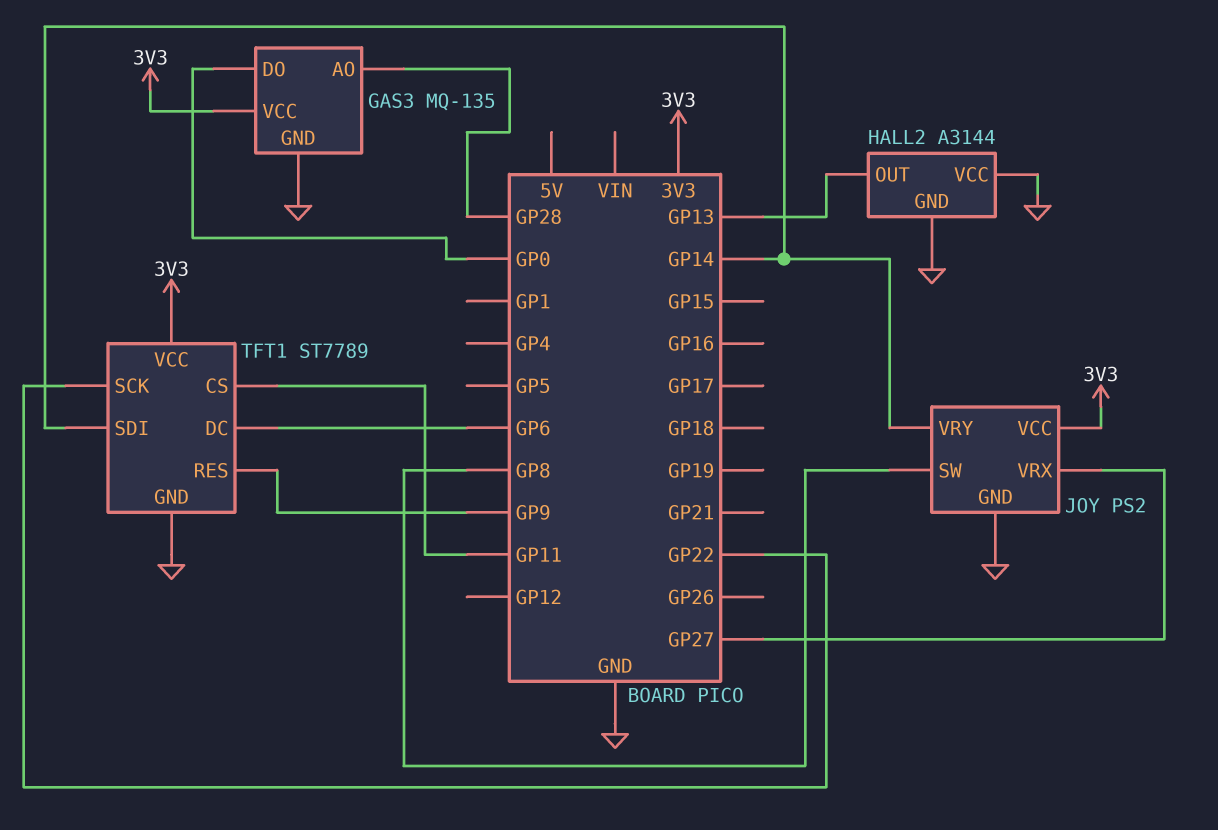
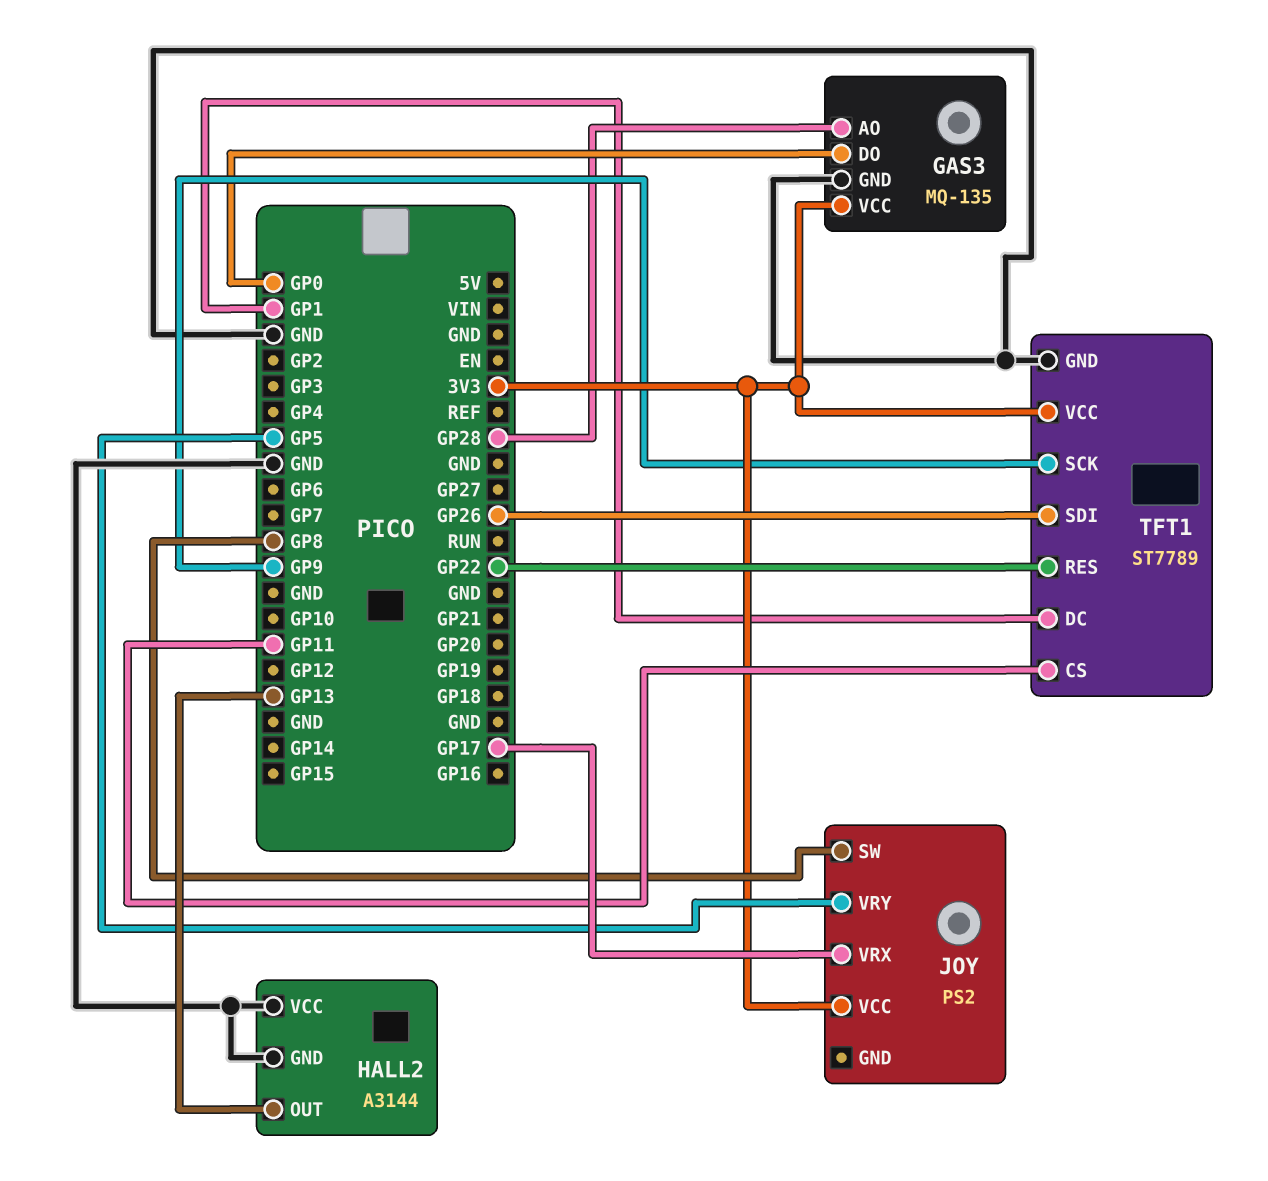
JOY pin GND: GND -> none
JOY pin VRX: GP27 -> GP17
JOY pin VRY: GP14 -> GP5
TFT1 pin DC: GP6 -> GP1
TFT1 pin RES: GP9 -> GP22
TFT1 pin SCK: GP22 -> GP9
TFT1 pin SDI: GP14 -> GP26

